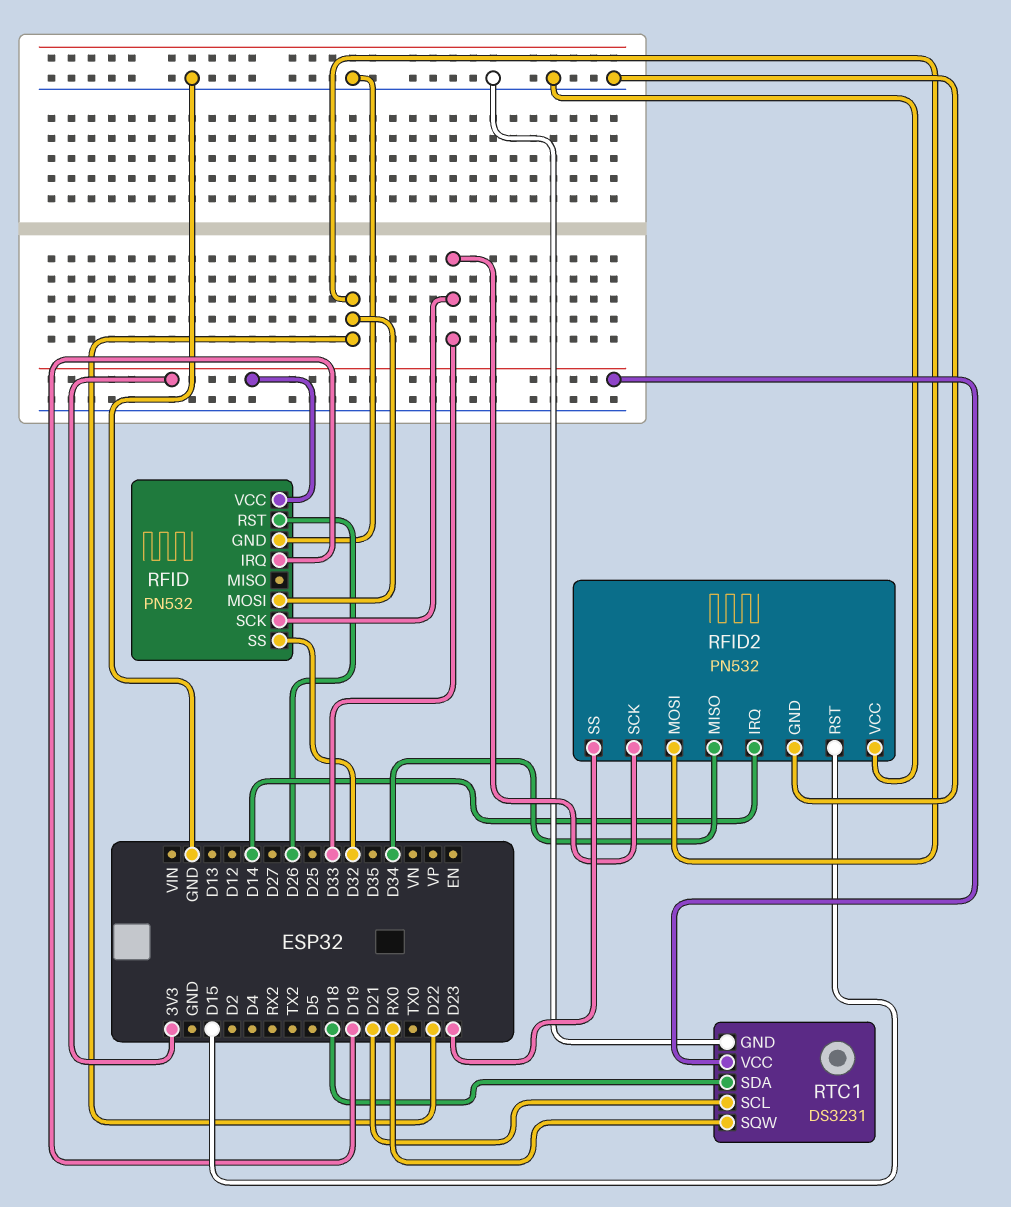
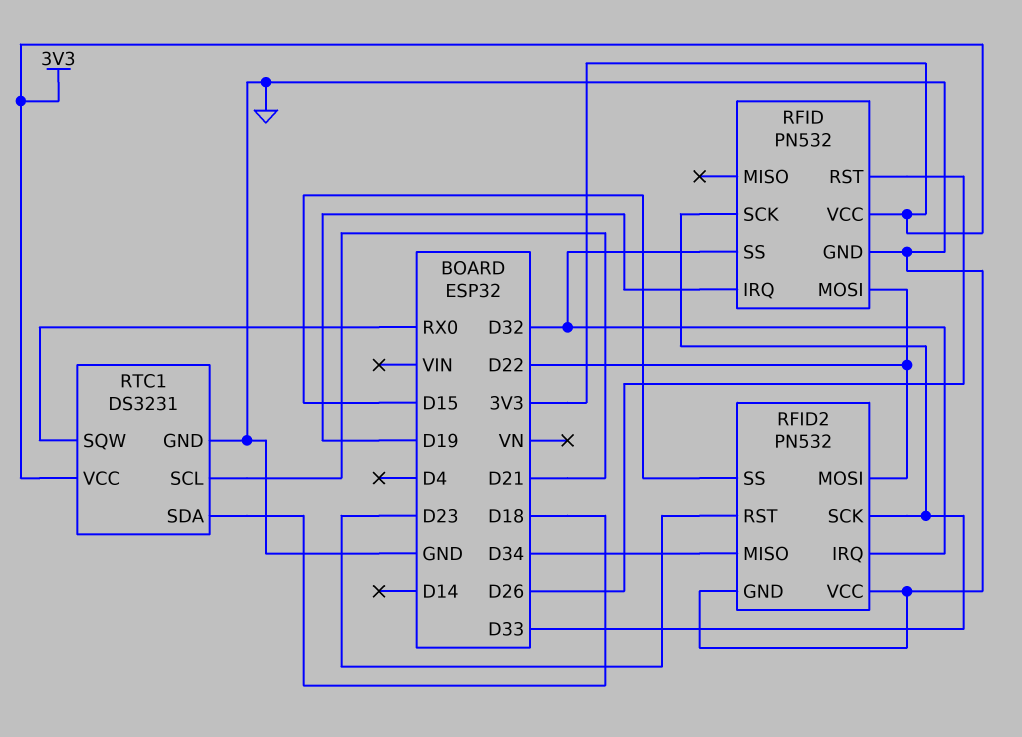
RFID2 pin IRQ: D14 -> D32
RFID2 pin RST: D15 -> D23
RFID2 pin SS: D23 -> D15

